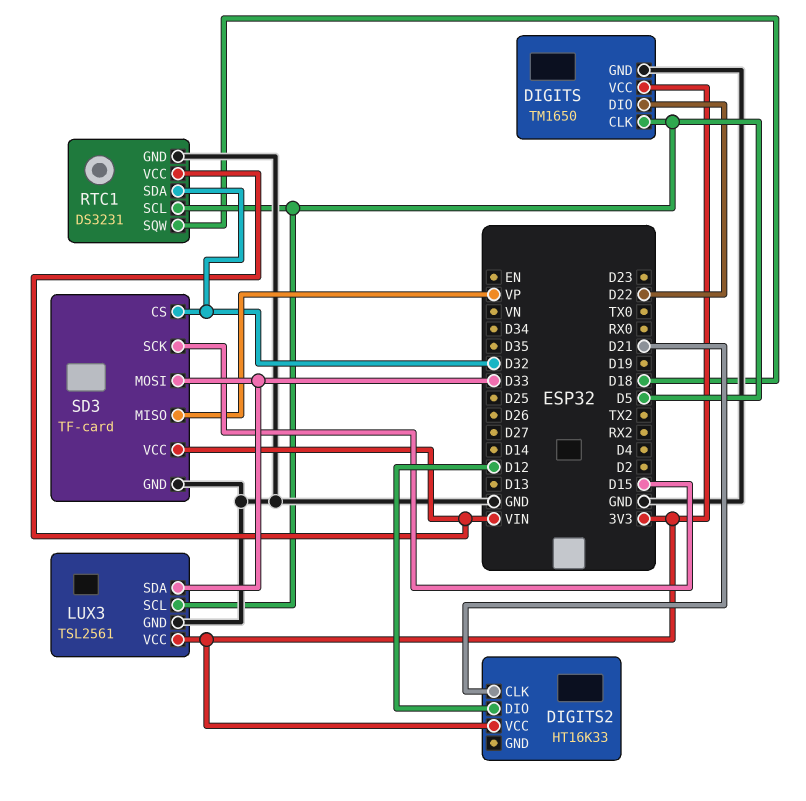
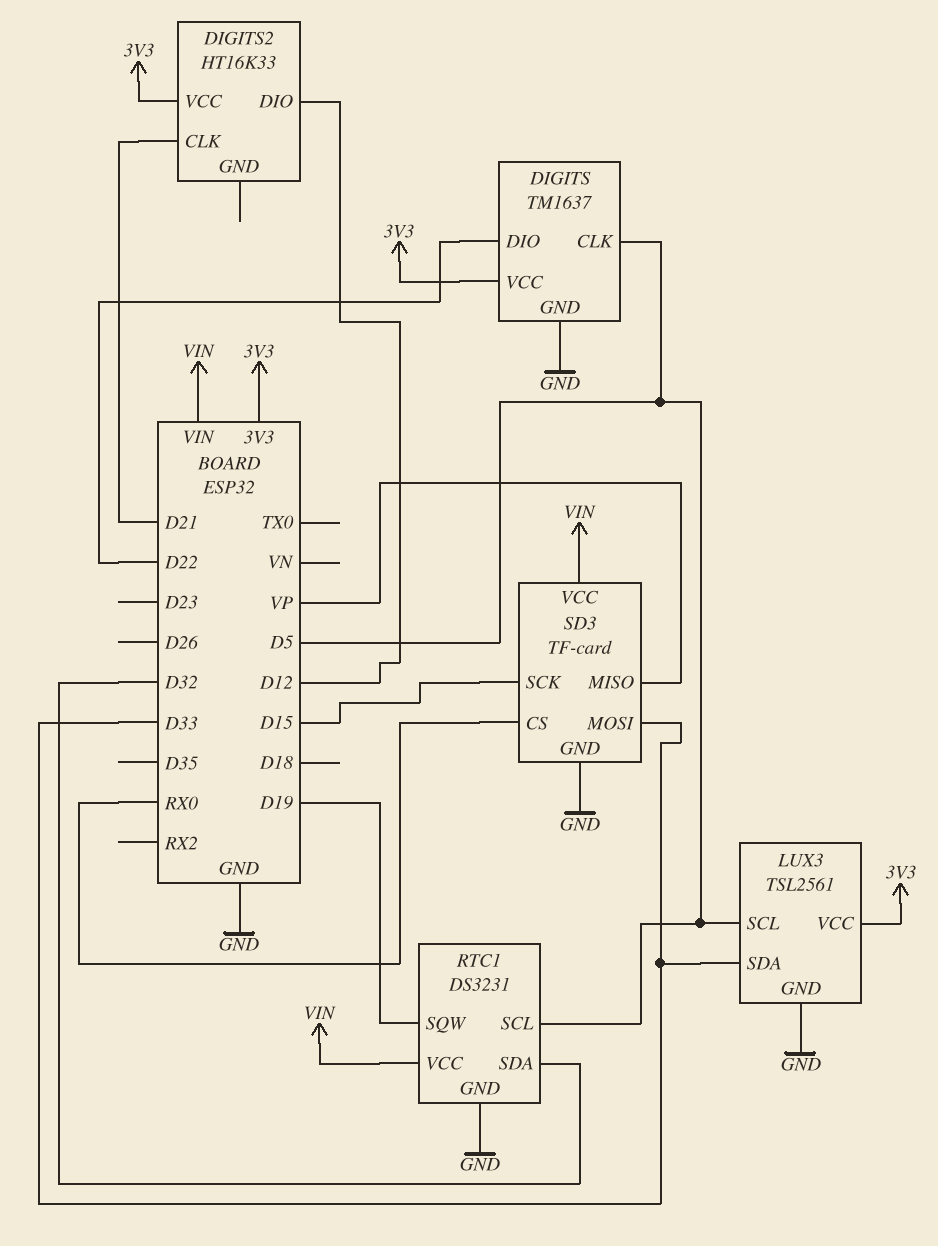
DIGITS: TM1650 -> TM1637
RTC1 pin SQW: D18 -> D19
SD3 pin CS: D32 -> RX0

